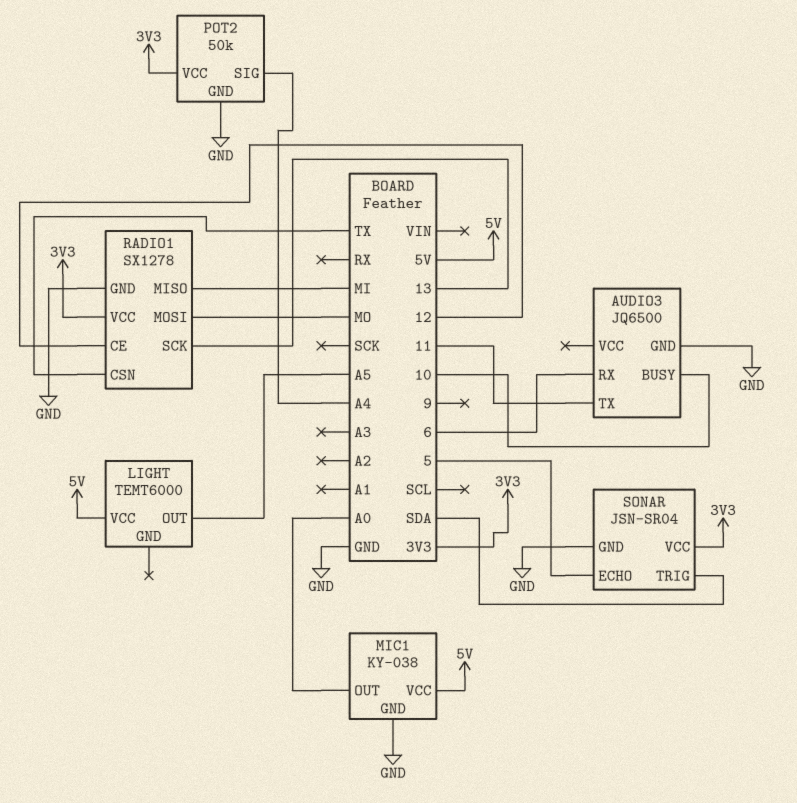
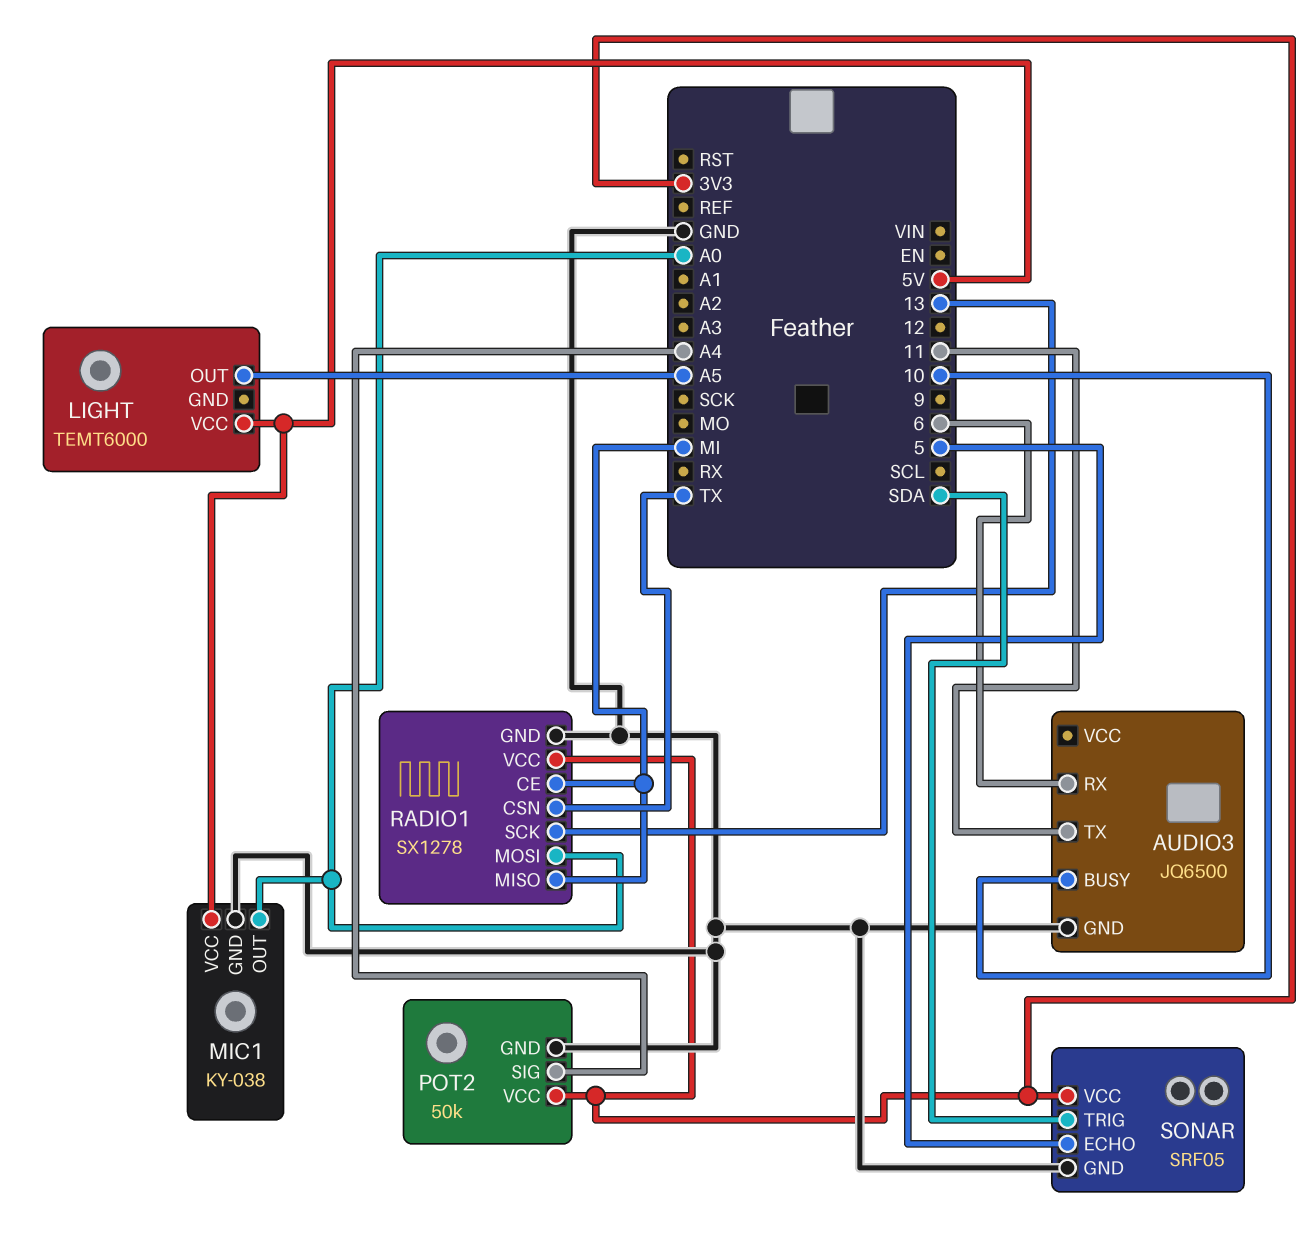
RADIO1 pin CE: 12 -> MI
RADIO1 pin MOSI: MO -> A0
SONAR: JSN-SR04 -> SRF05

